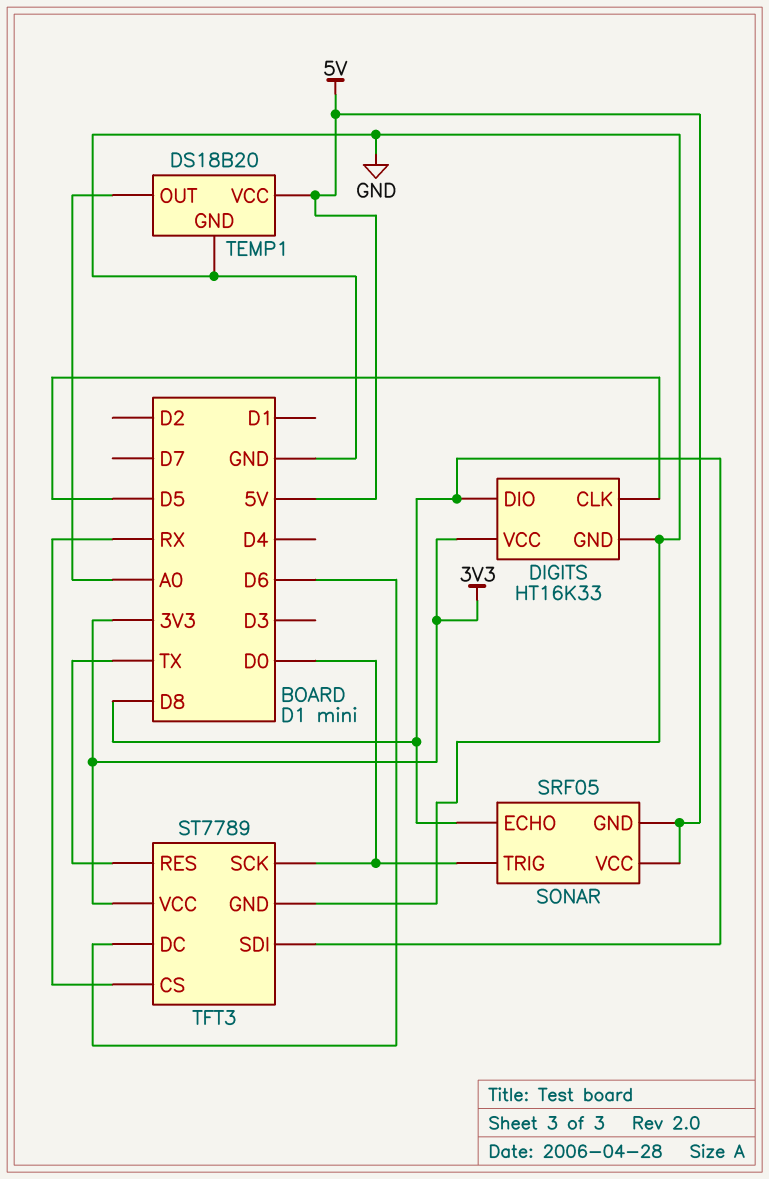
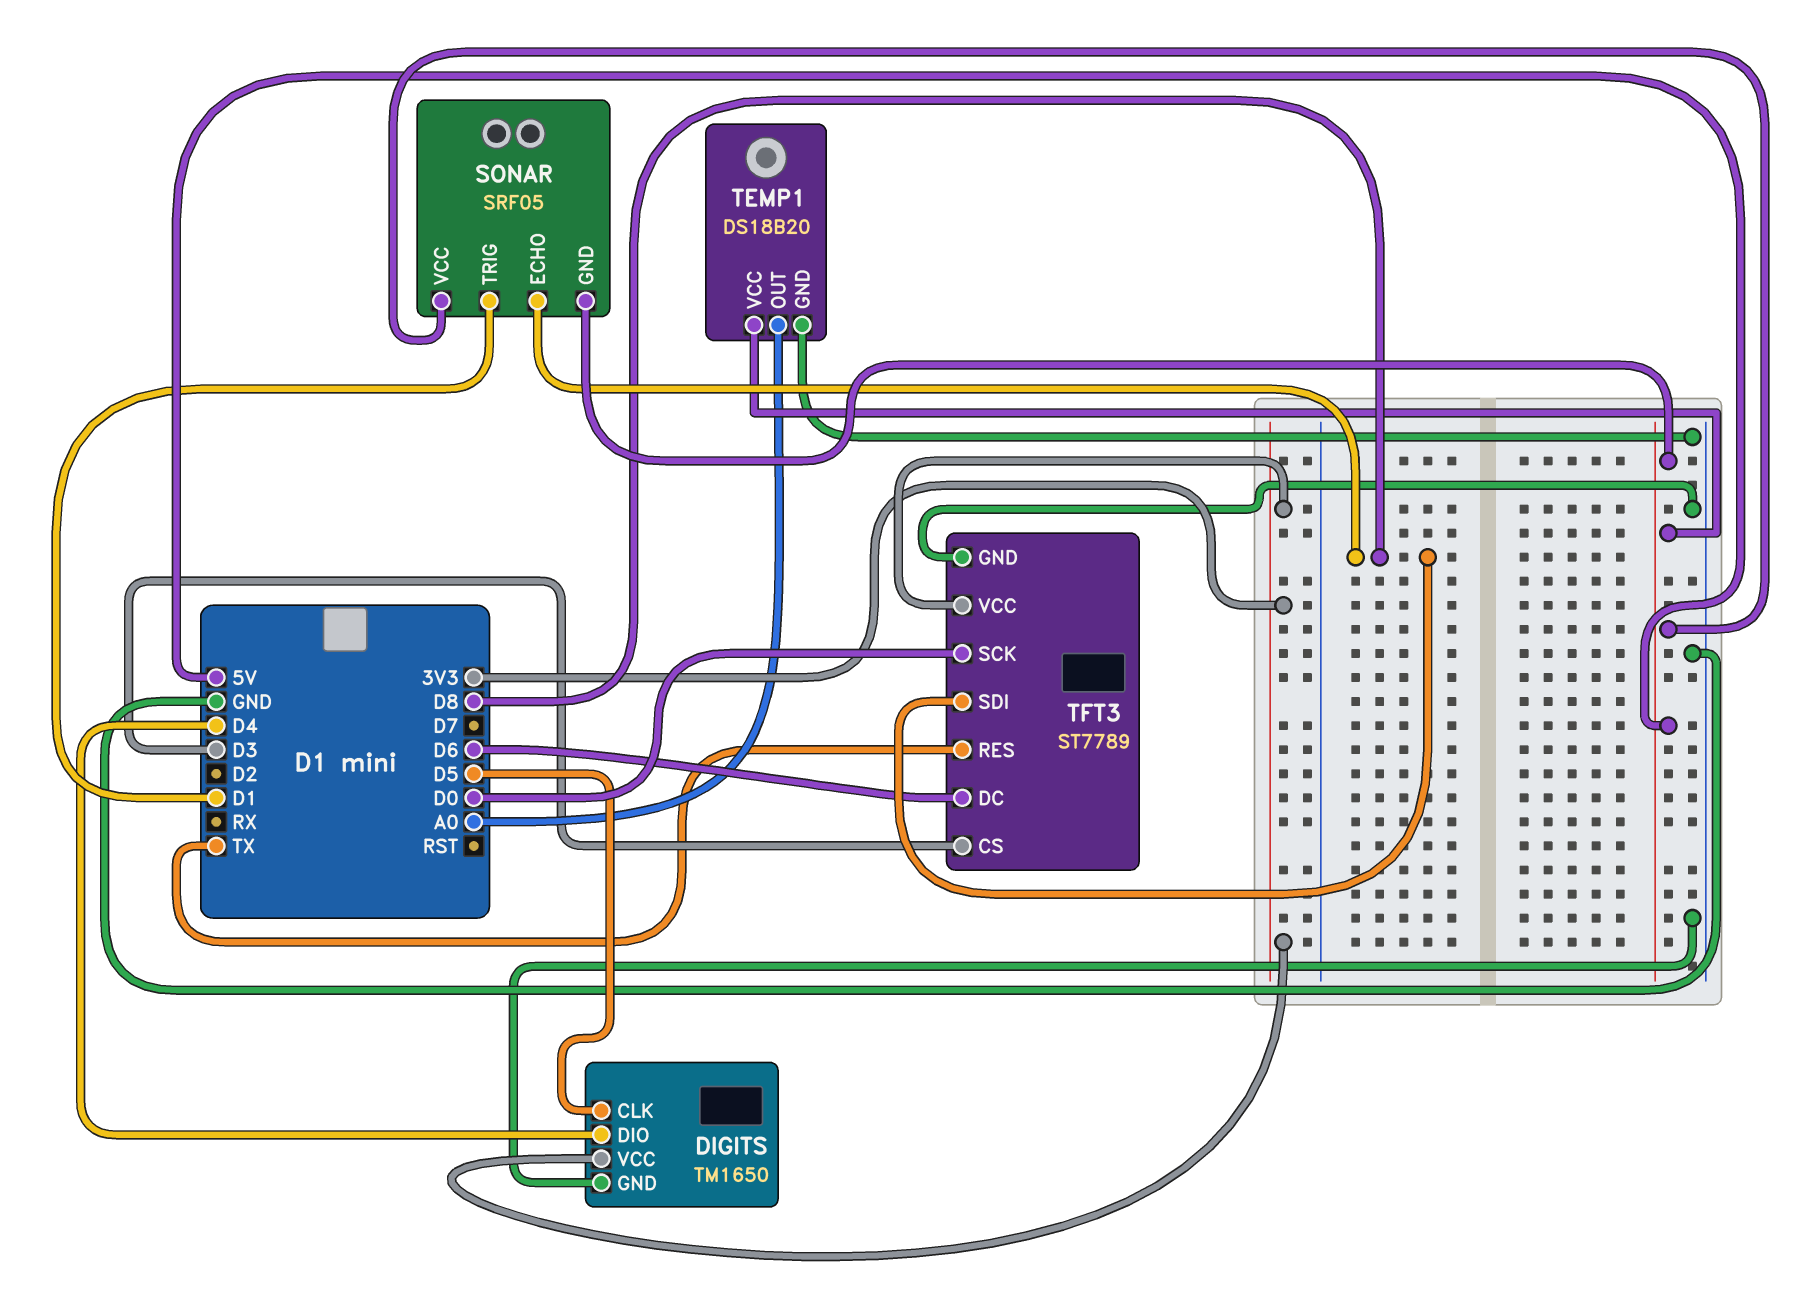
DIGITS: HT16K33 -> TM1650
DIGITS pin DIO: D8 -> D4
SONAR pin TRIG: D0 -> D1
TFT3 pin CS: RX -> D3

